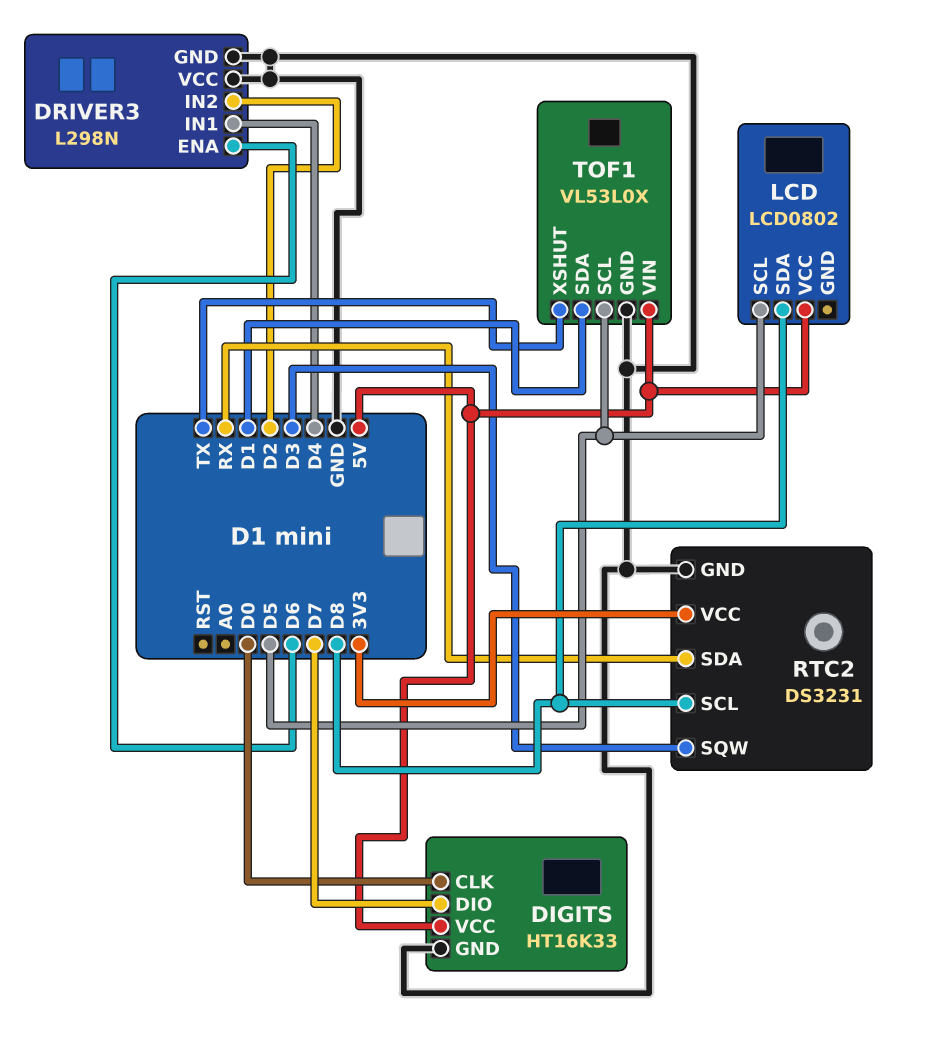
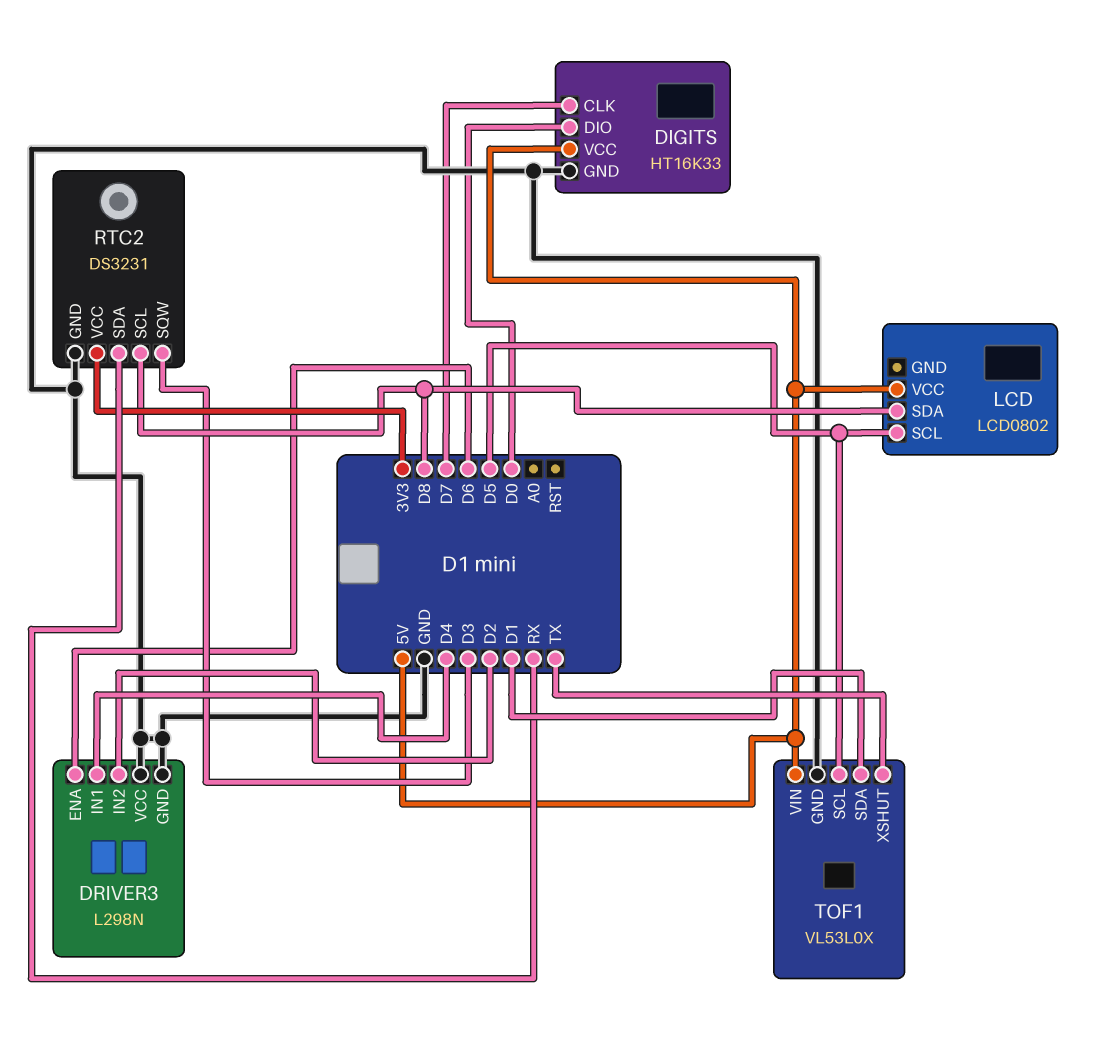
DIGITS pin CLK: D0 -> D7
DIGITS pin DIO: D7 -> D0

